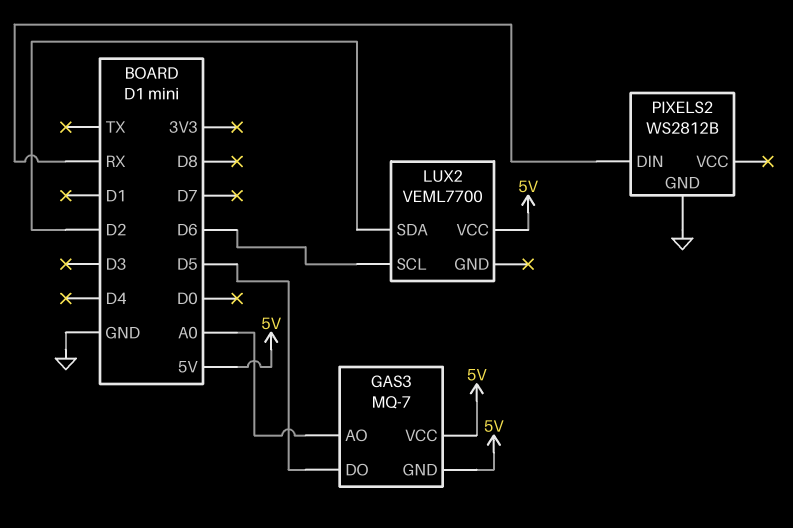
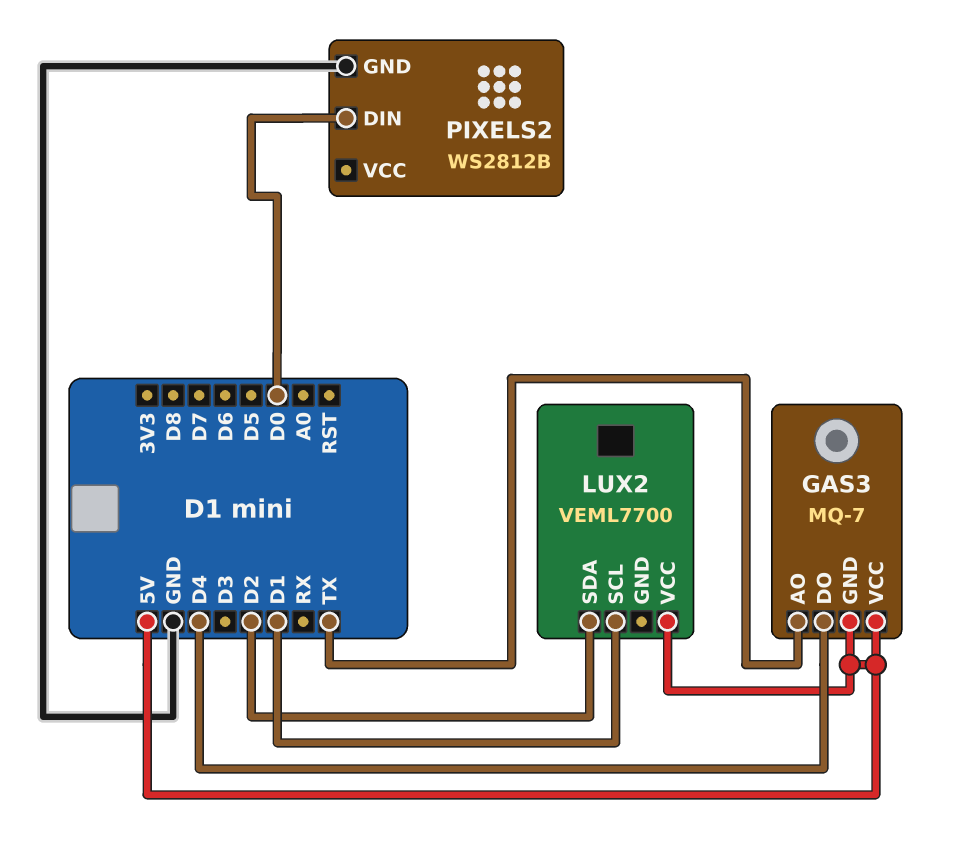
GAS3 pin AO: A0 -> TX
GAS3 pin DO: D5 -> D4
LUX2 pin SCL: D6 -> D1
PIXELS2 pin DIN: RX -> D0

